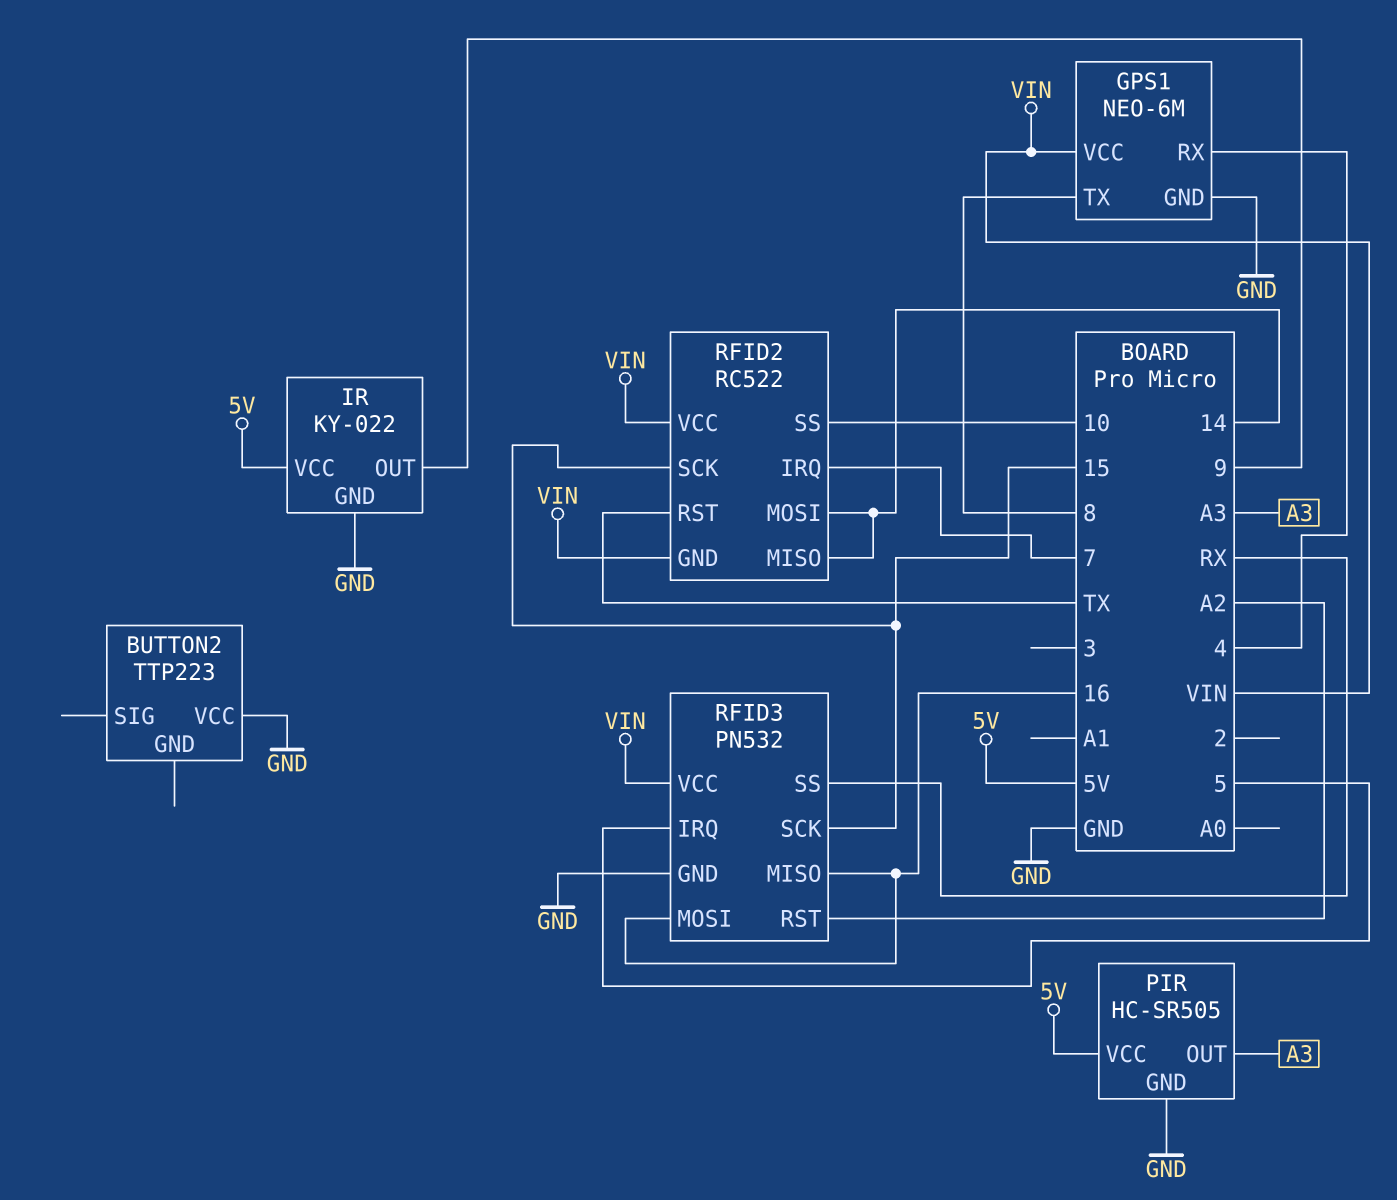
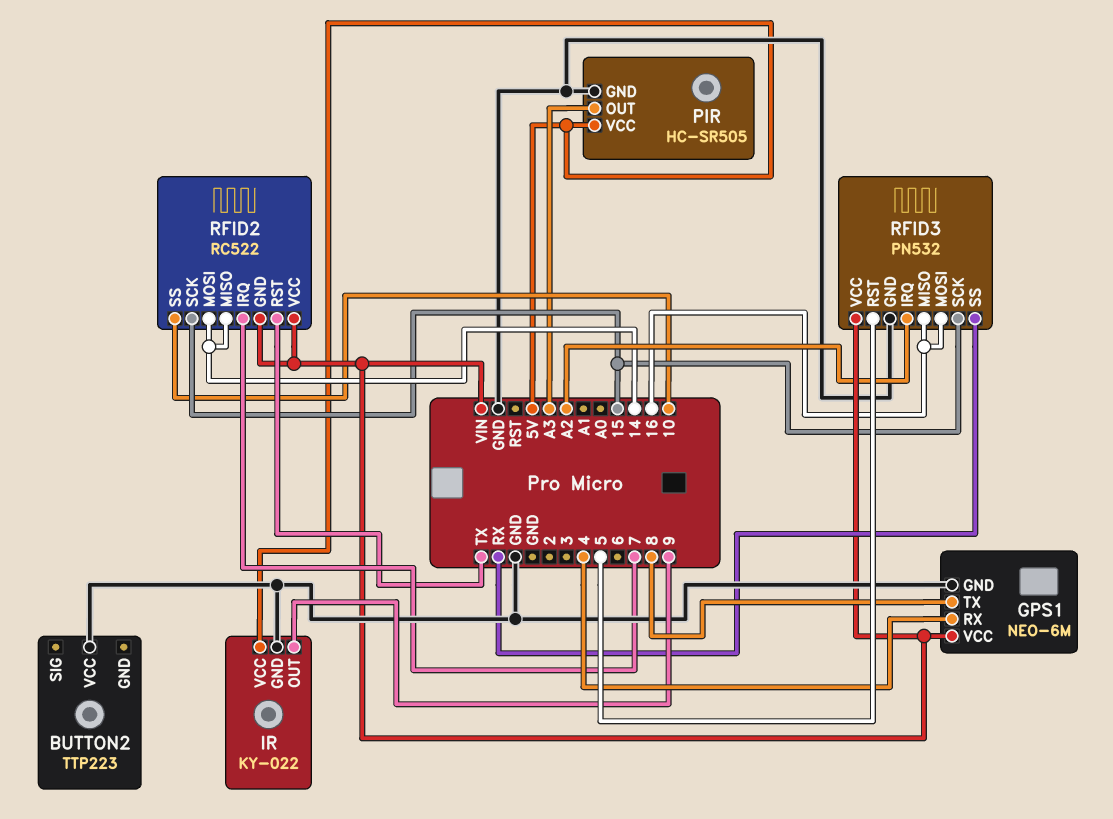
RFID3 pin IRQ: 5 -> A2
RFID3 pin RST: A2 -> 5

